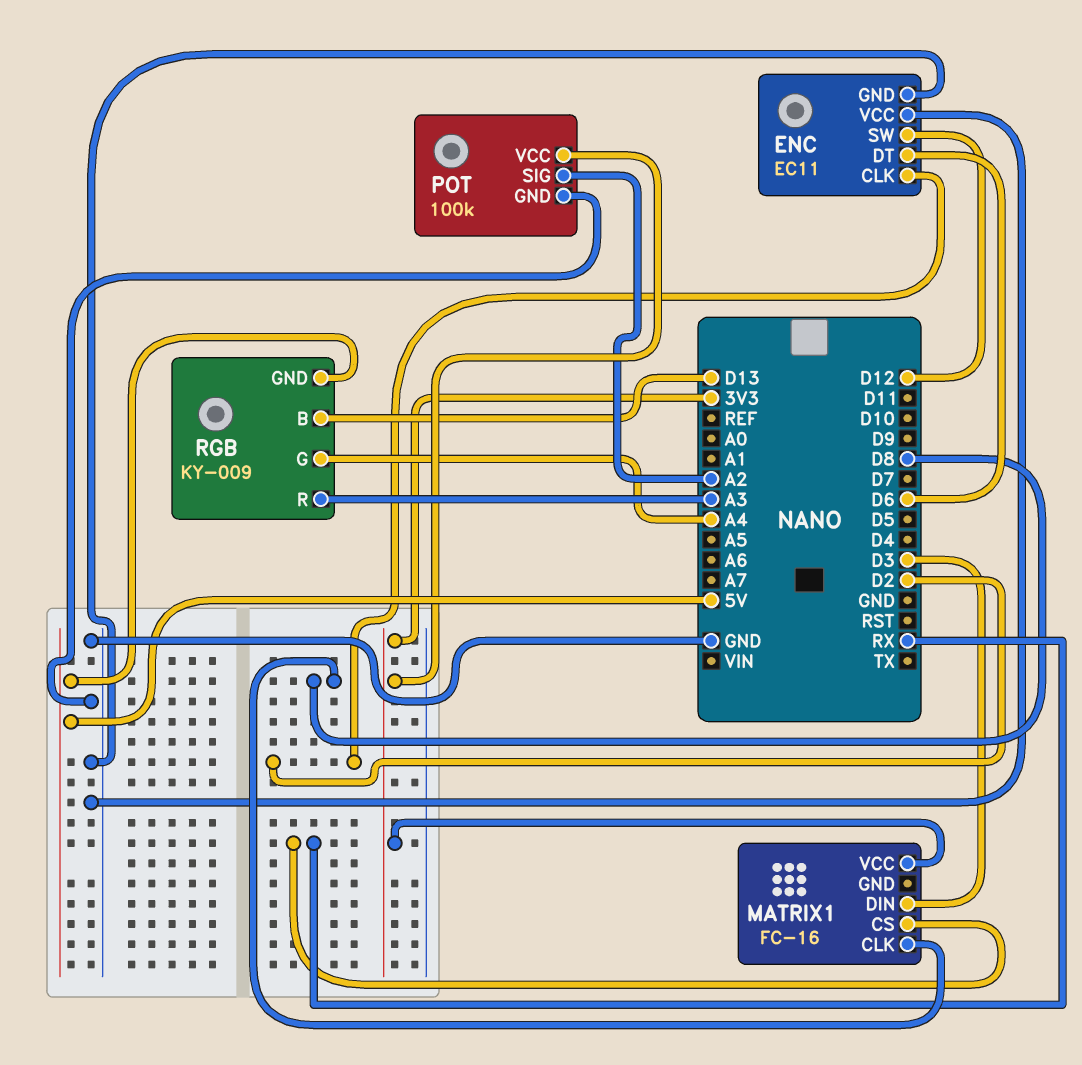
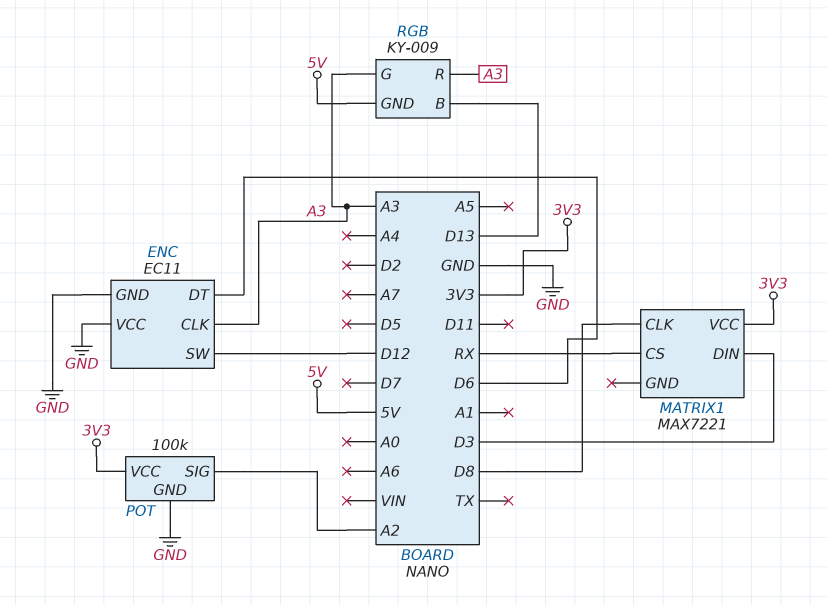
ENC pin CLK: D2 -> A3
MATRIX1: FC-16 -> MAX7221
RGB pin G: A4 -> A3

